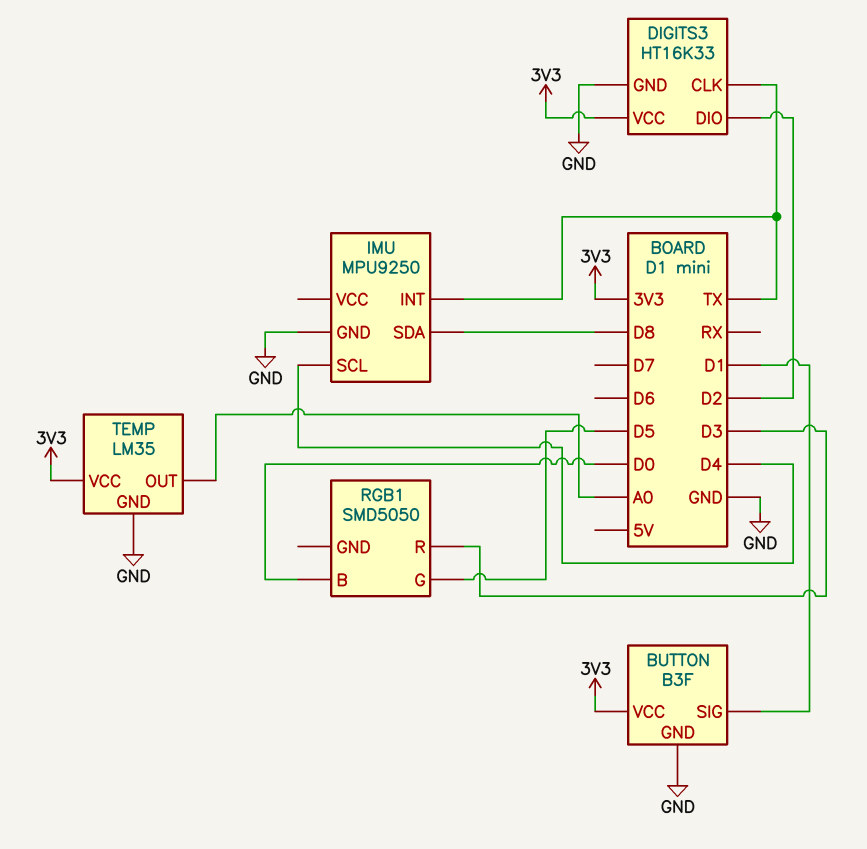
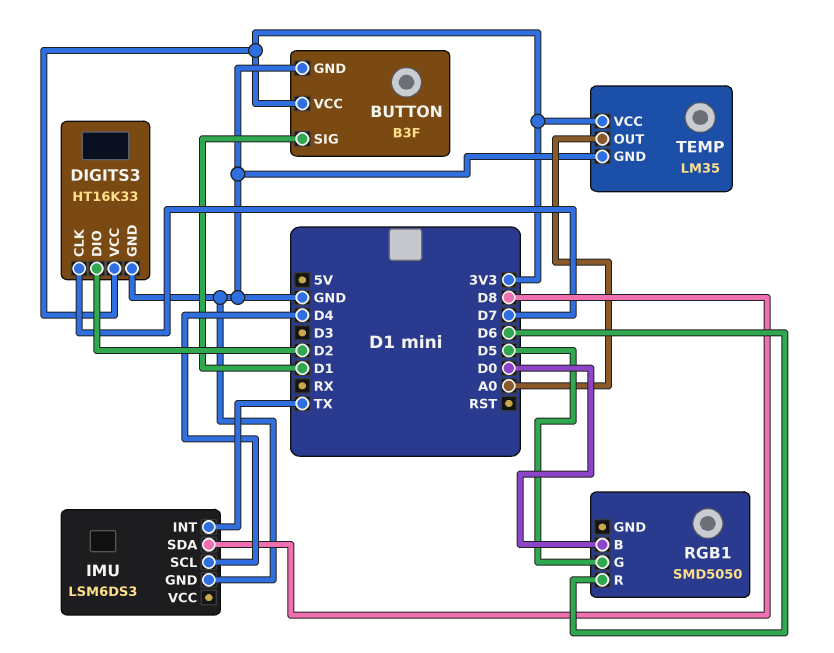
DIGITS3 pin CLK: TX -> D7
IMU: MPU9250 -> LSM6DS3
RGB1 pin R: D3 -> D6

